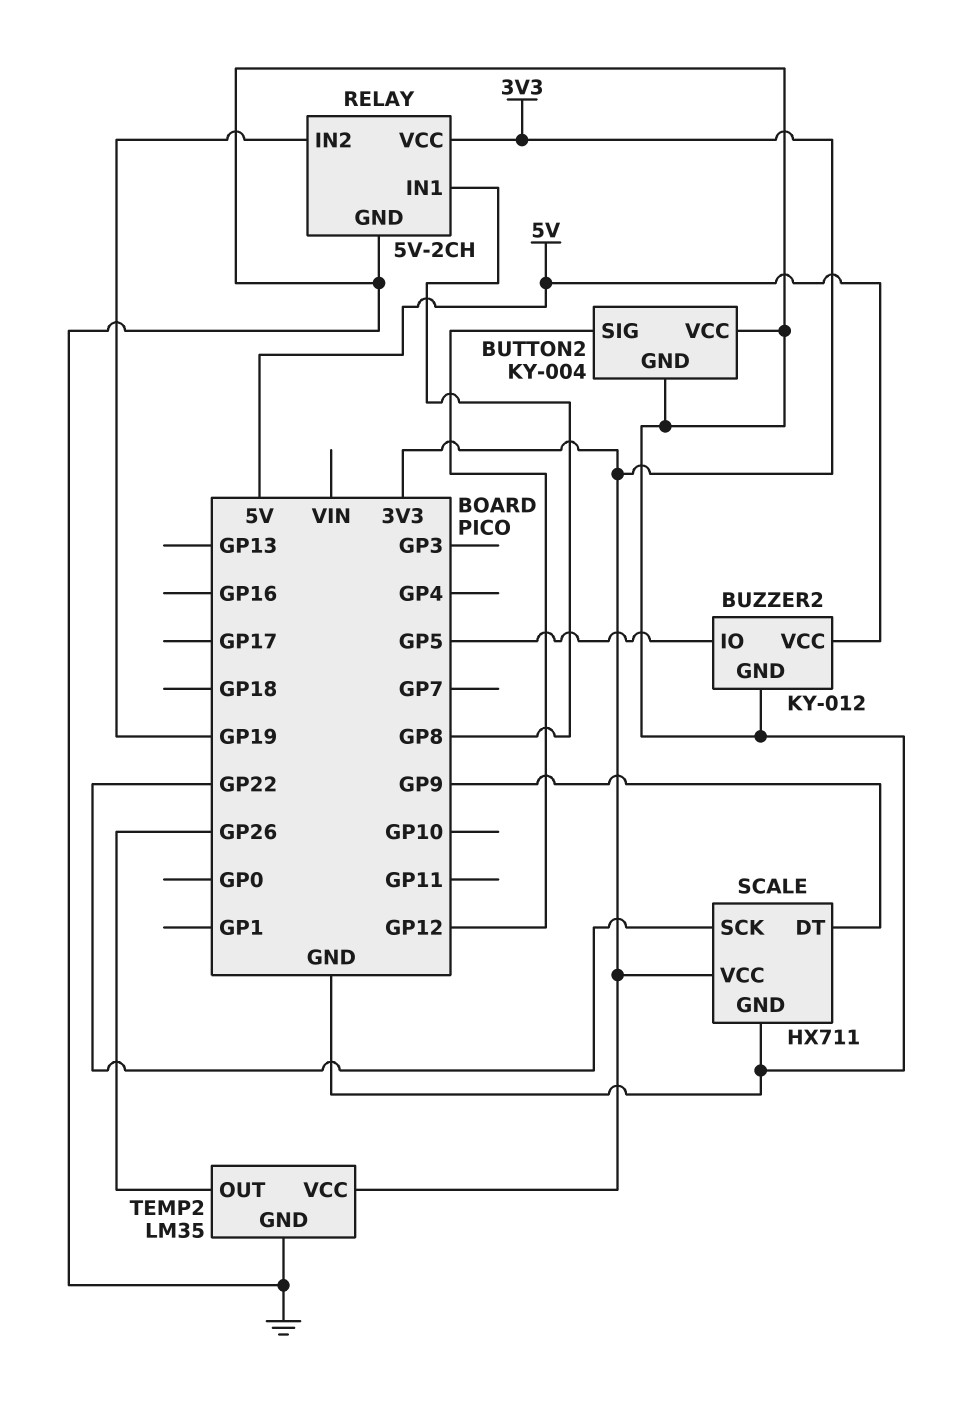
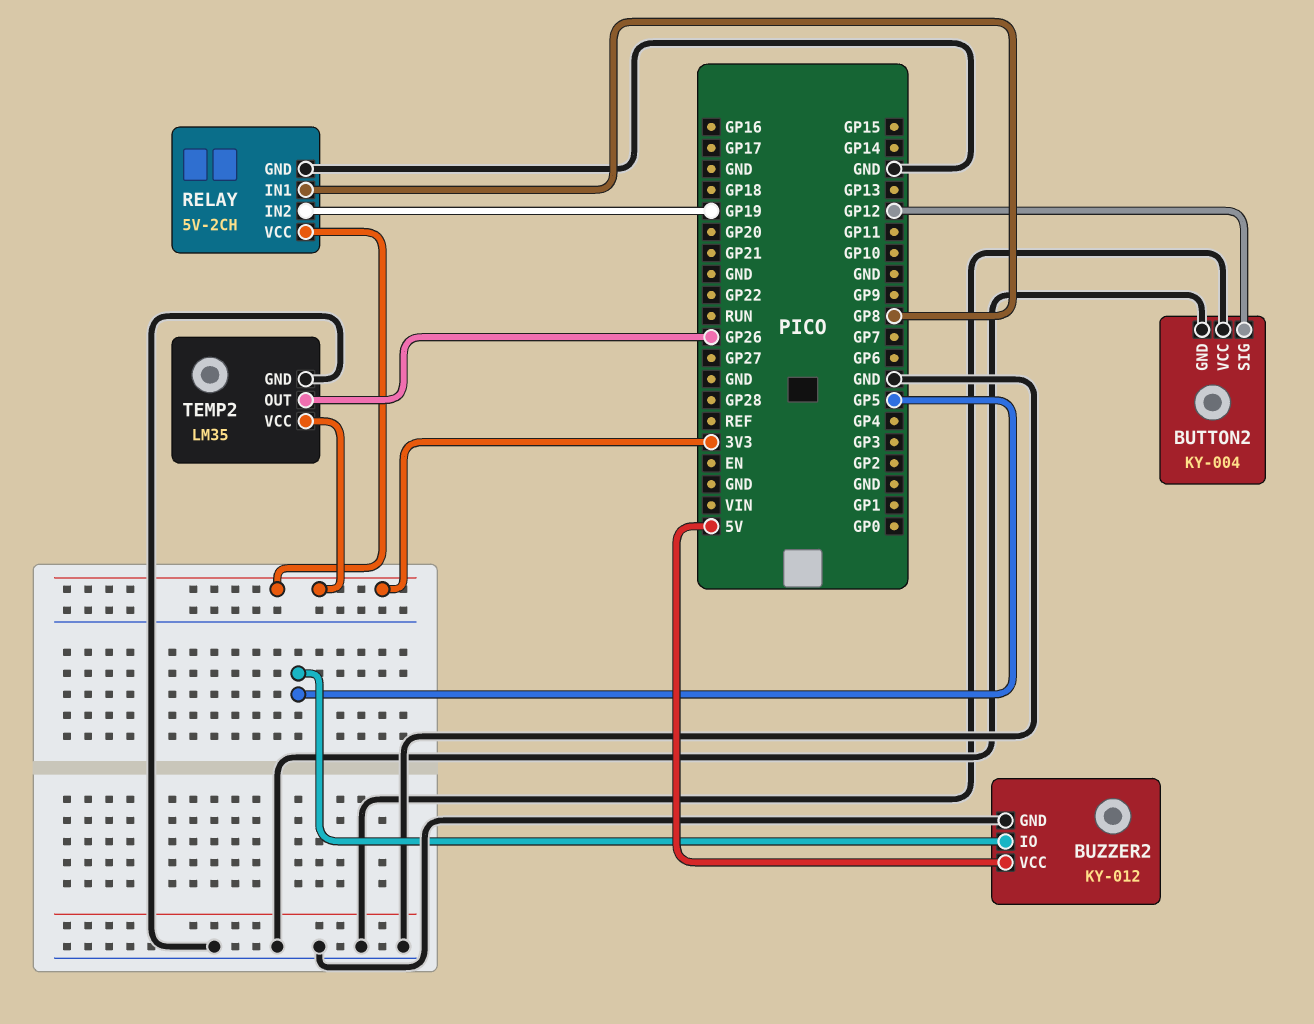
SCALE: HX711 -> none
SCALE pin DT: GP9 -> none
SCALE pin GND: GND -> none
SCALE pin SCK: GP22 -> none
SCALE pin VCC: 3V3 -> none

